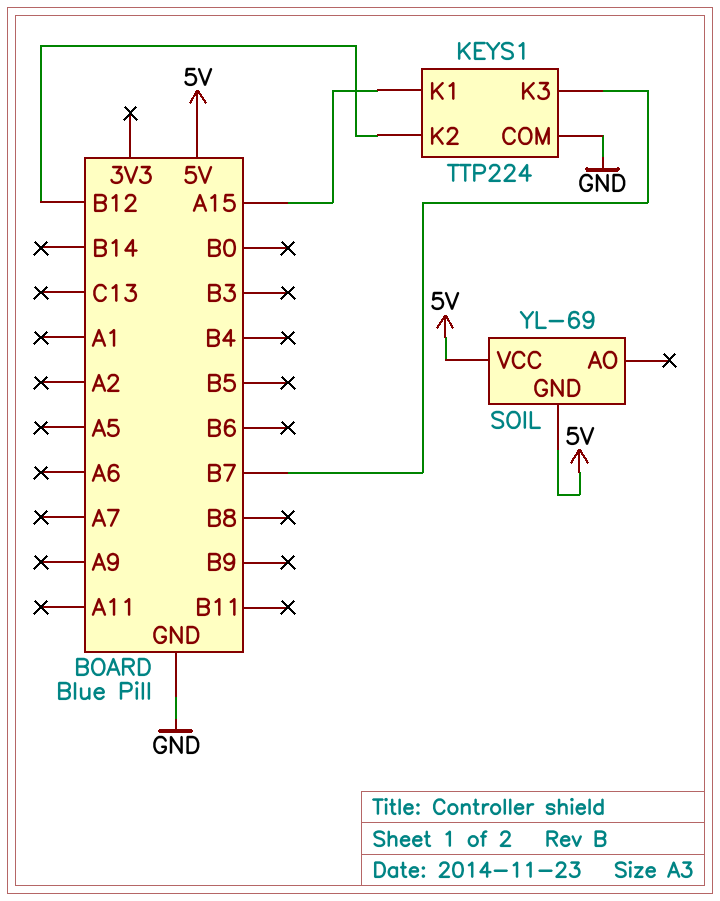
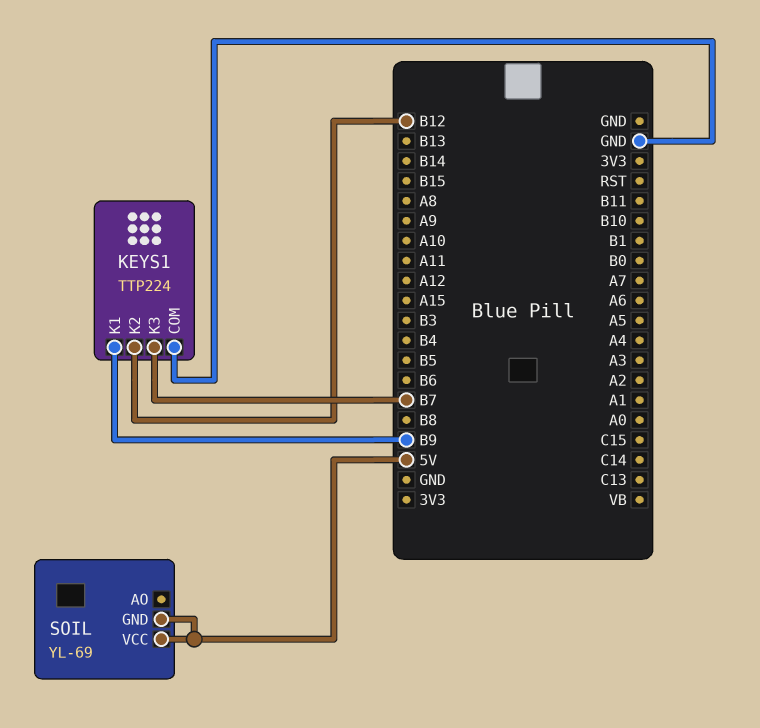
KEYS1 pin K1: A15 -> B9

